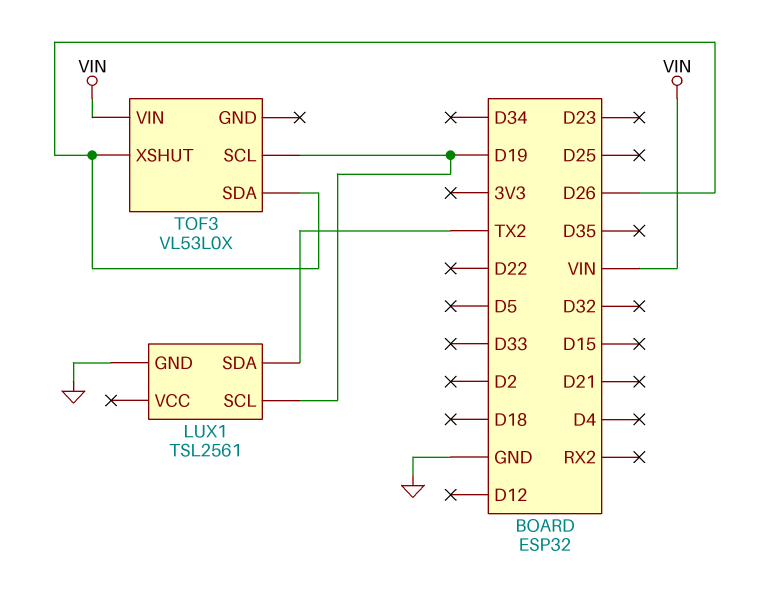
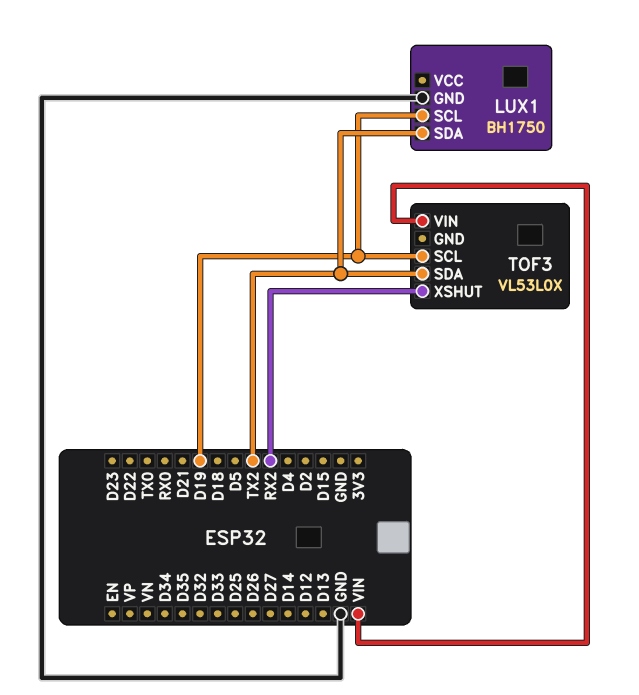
LUX1: TSL2561 -> BH1750
TOF3 pin SDA: D26 -> TX2
TOF3 pin XSHUT: D26 -> RX2

